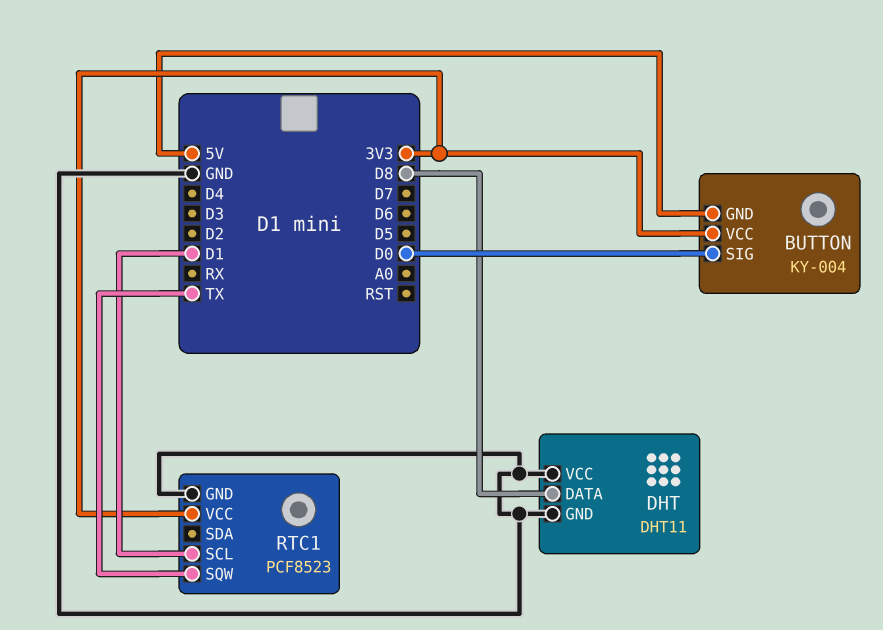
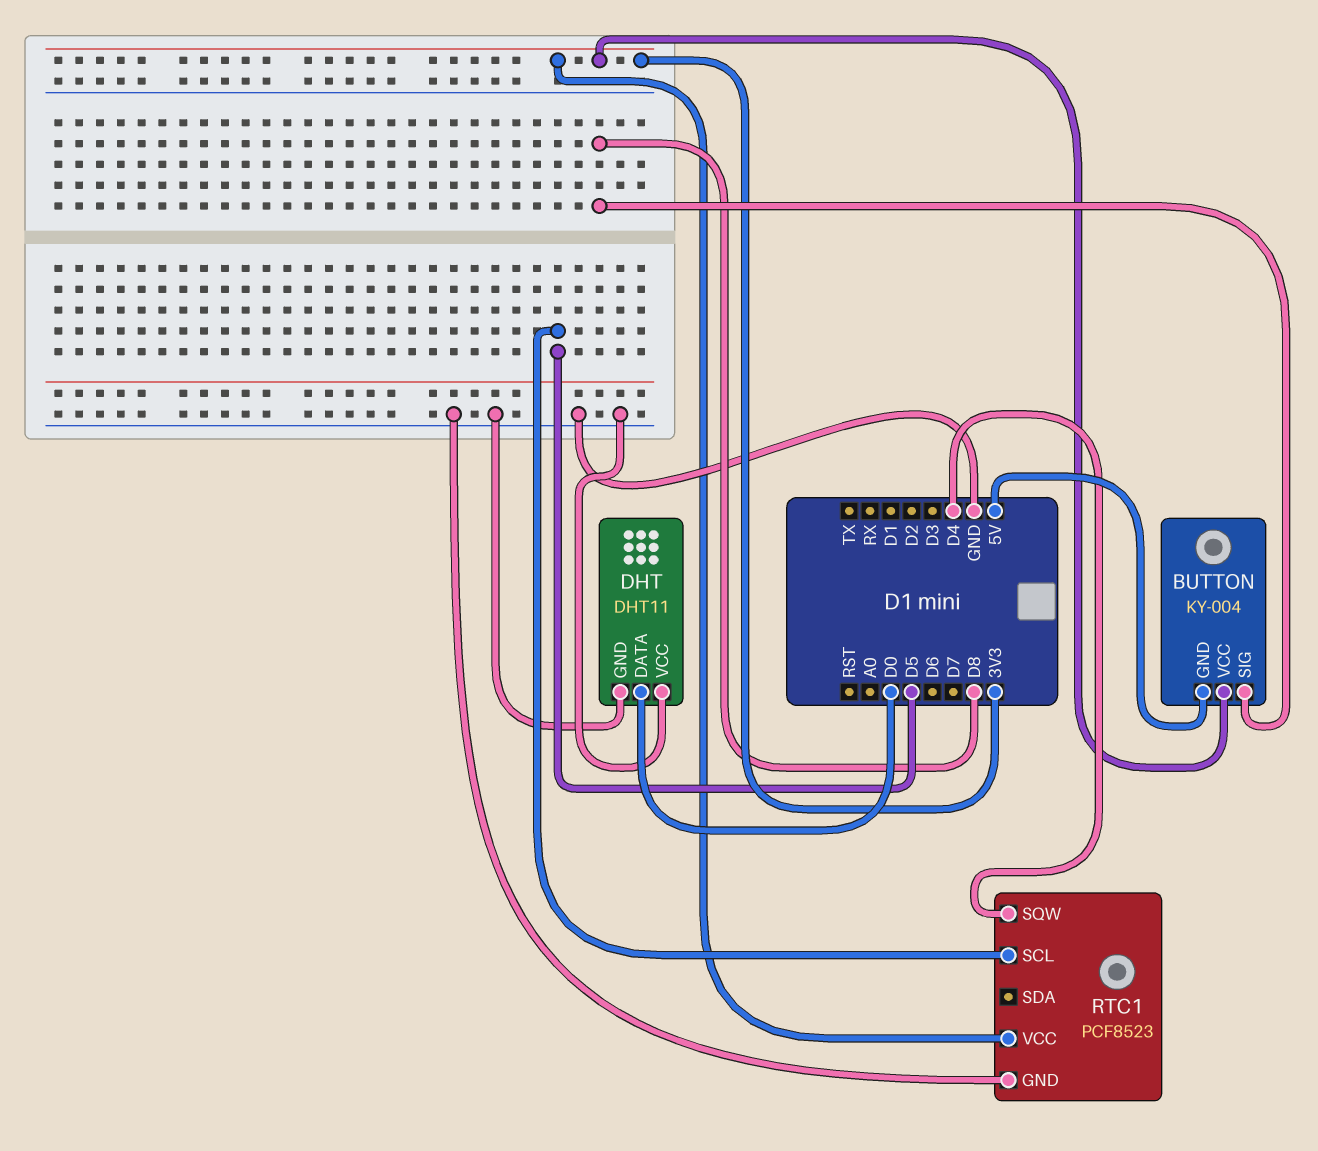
BUTTON pin SIG: D0 -> D8
DHT pin DATA: D8 -> D0
RTC1 pin SCL: D1 -> D5
RTC1 pin SQW: TX -> D4

